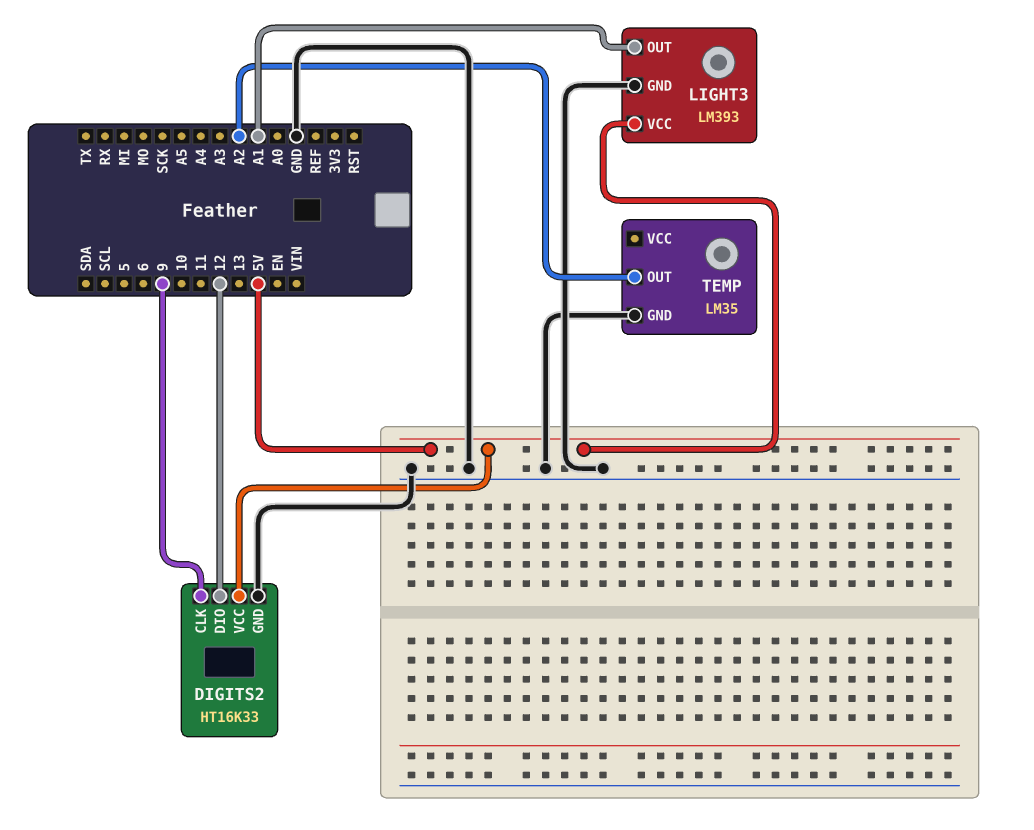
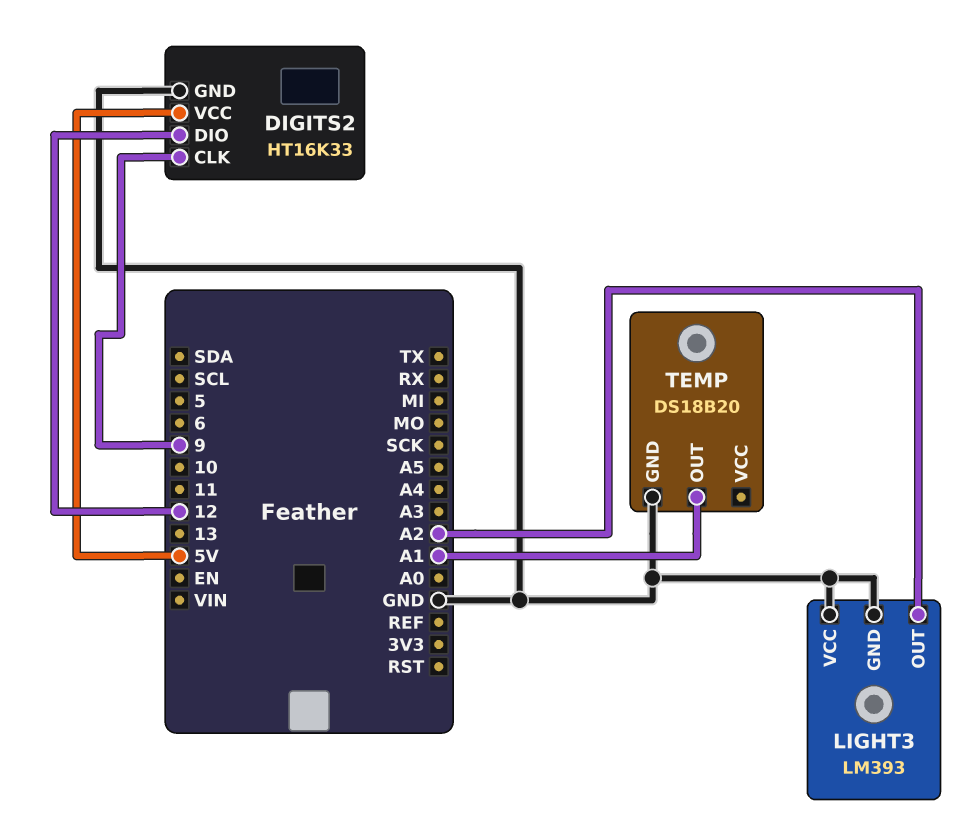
LIGHT3 pin OUT: A1 -> A2
LIGHT3 pin VCC: 5V -> GND
TEMP: LM35 -> DS18B20
TEMP pin OUT: A2 -> A1

